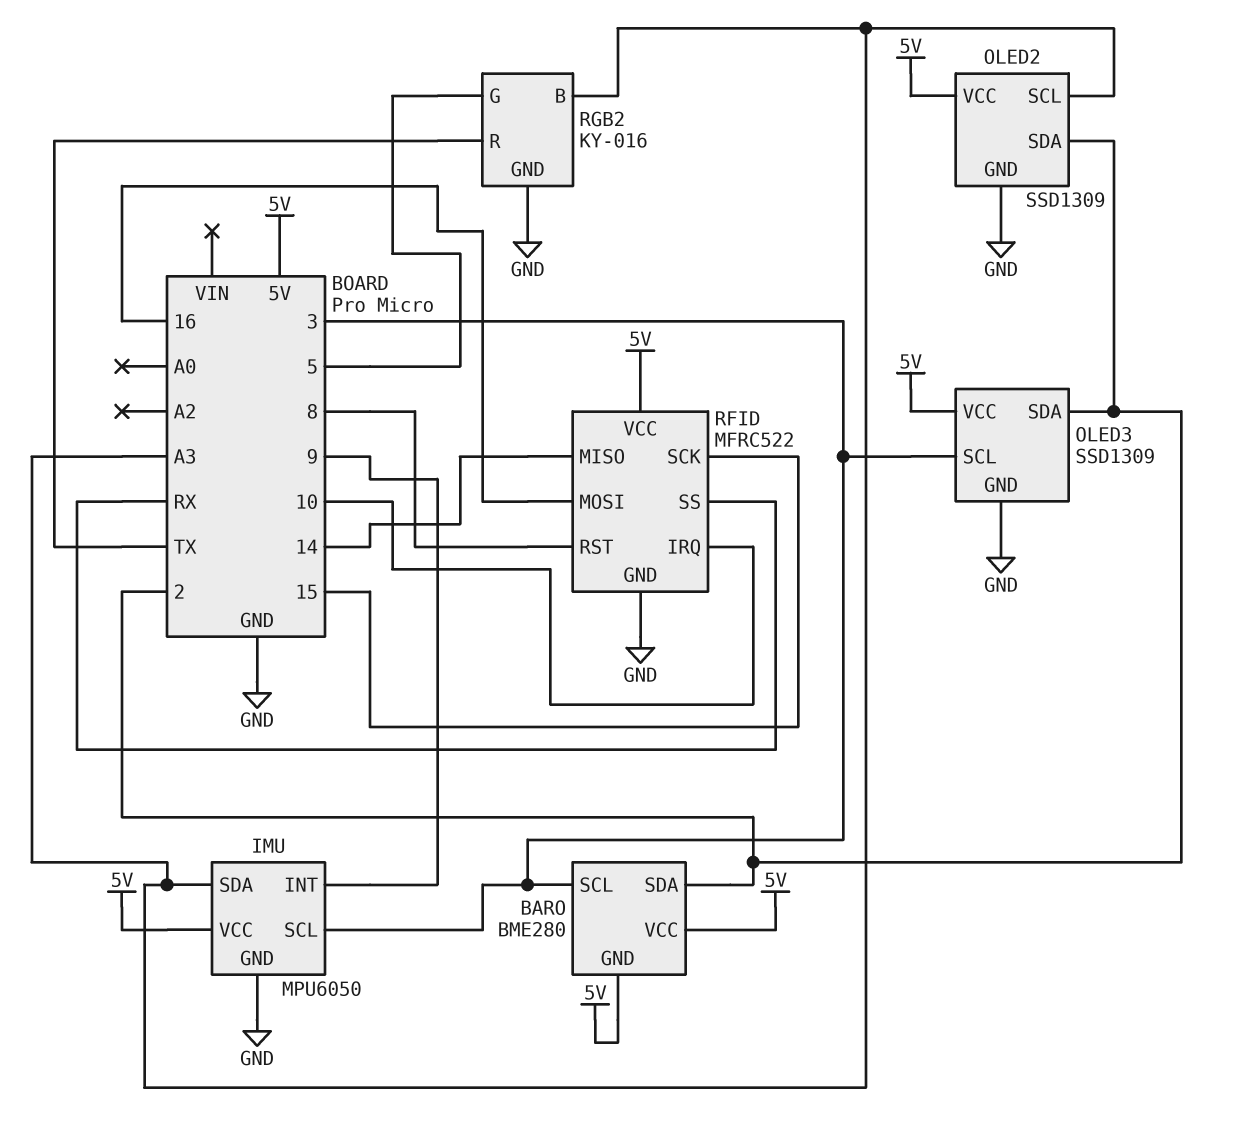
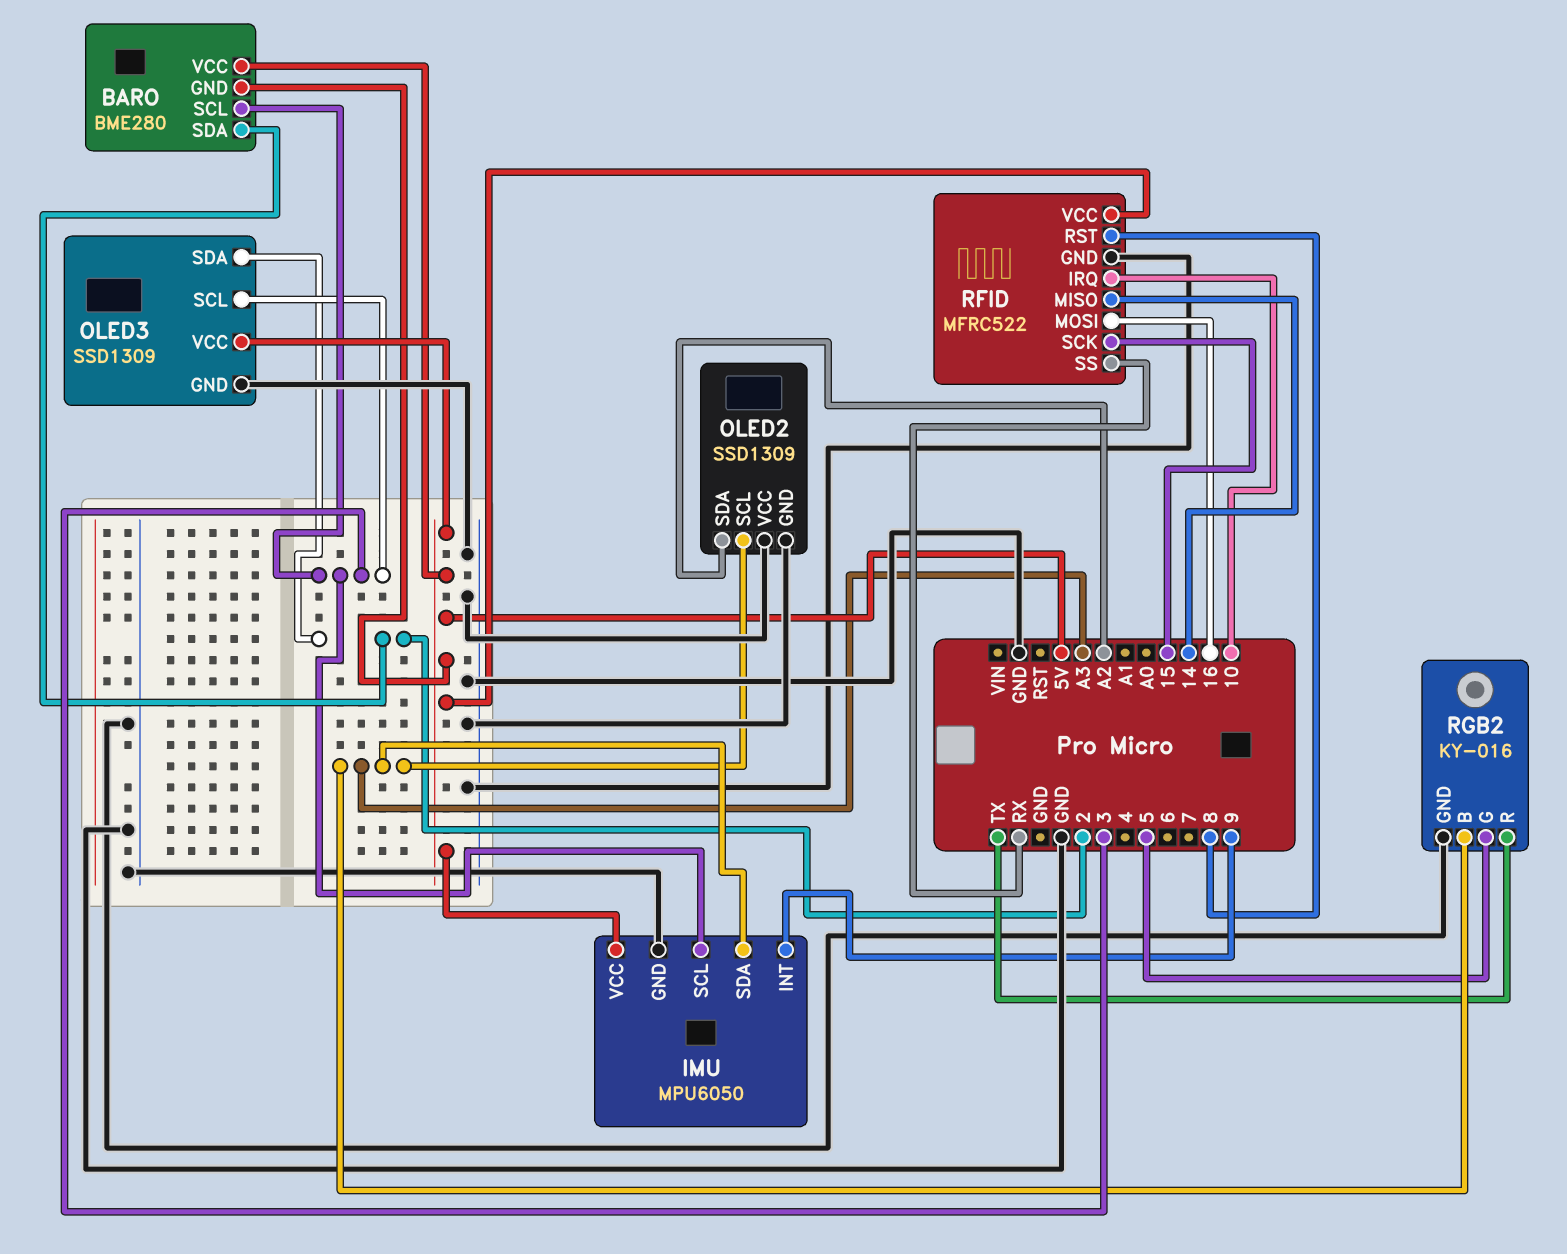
OLED2 pin SDA: 2 -> A2
OLED2 pin VCC: 5V -> GND

